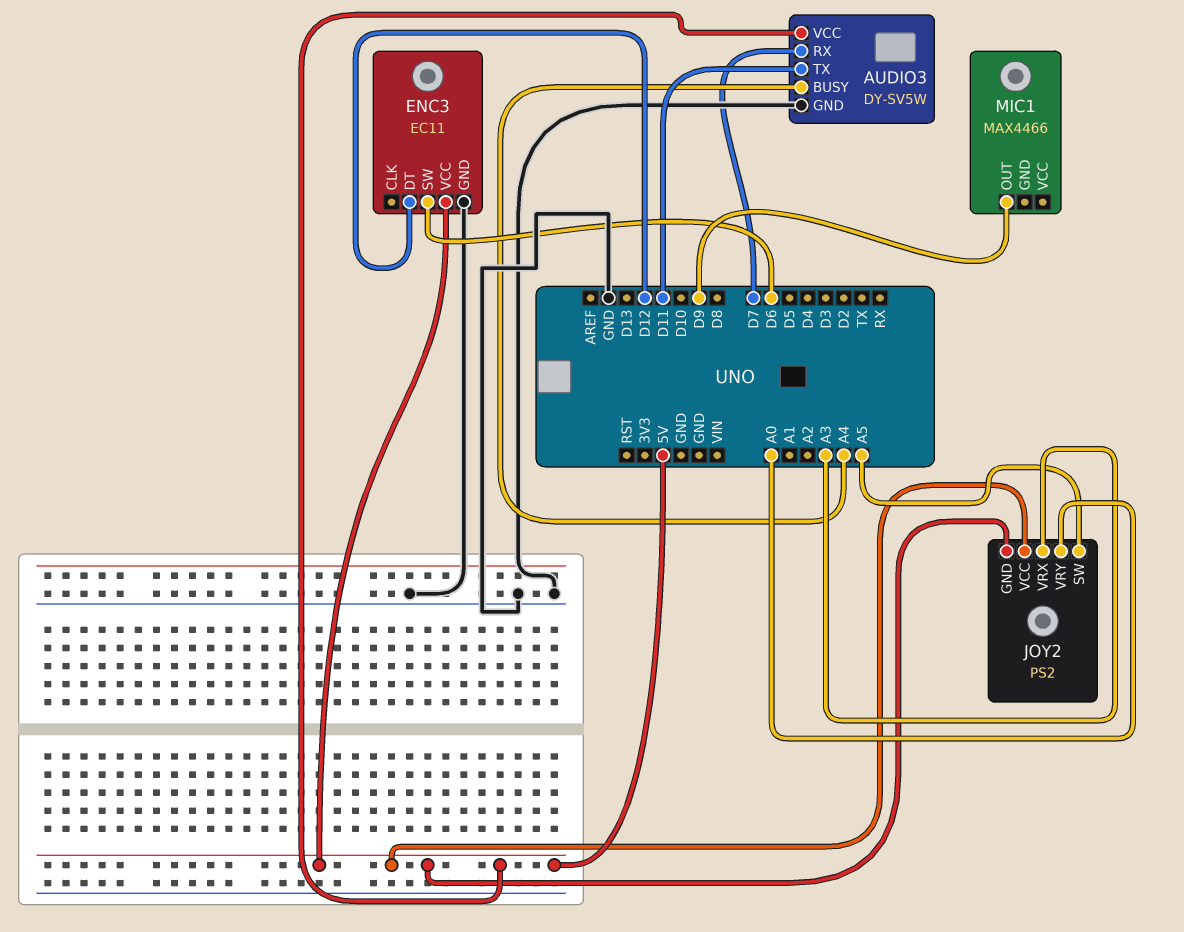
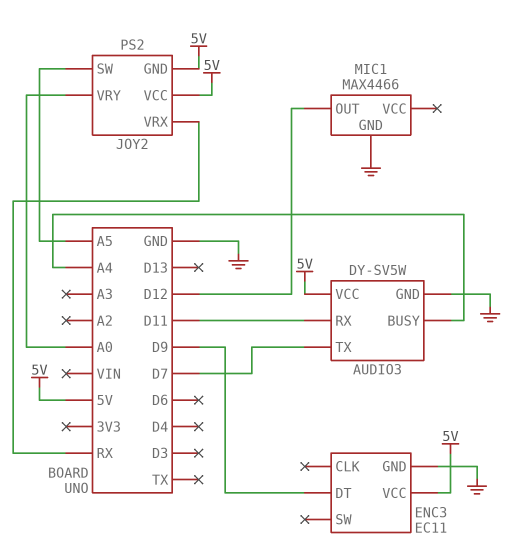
AUDIO3 pin RX: D7 -> D11
AUDIO3 pin TX: D11 -> D7
ENC3 pin DT: D12 -> D9
ENC3 pin SW: D6 -> none
JOY2 pin VRX: A3 -> RX
MIC1 pin GND: none -> GND
MIC1 pin OUT: D9 -> D12

